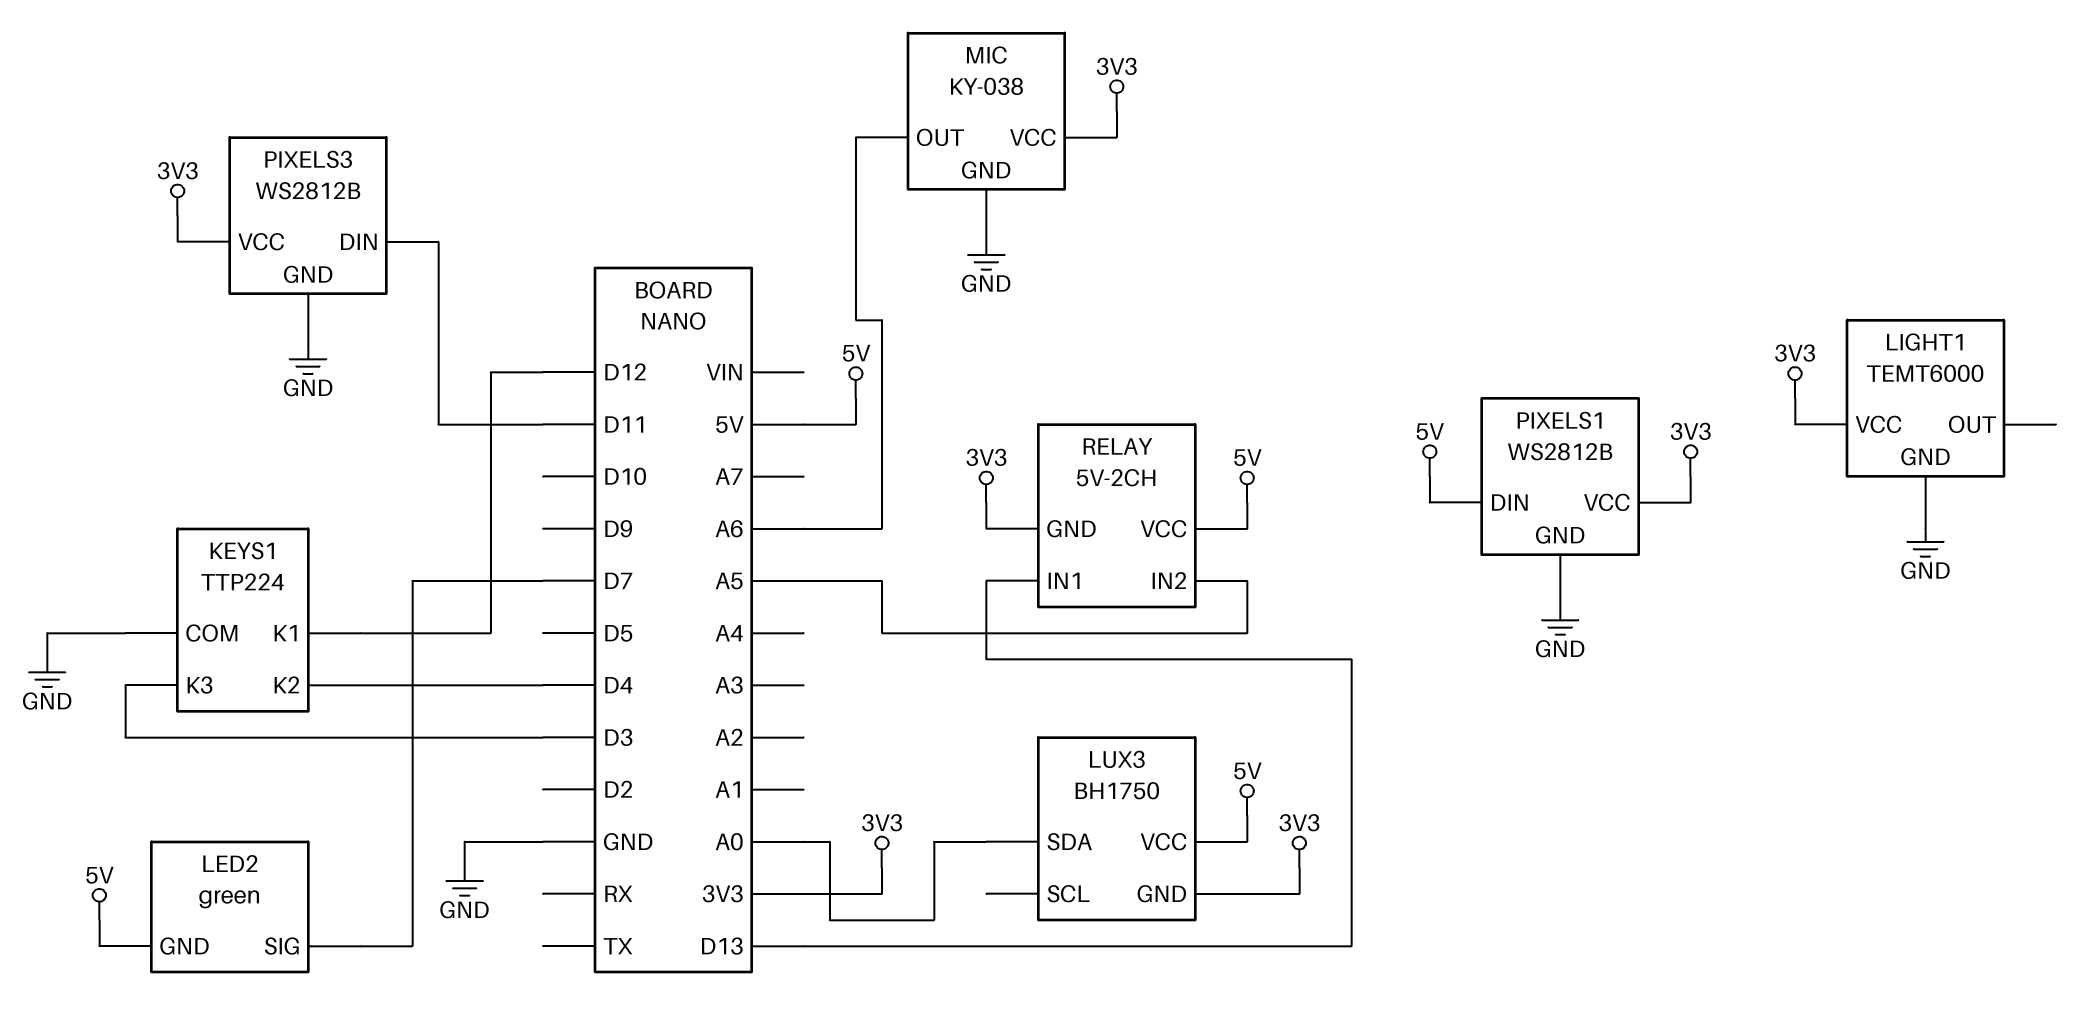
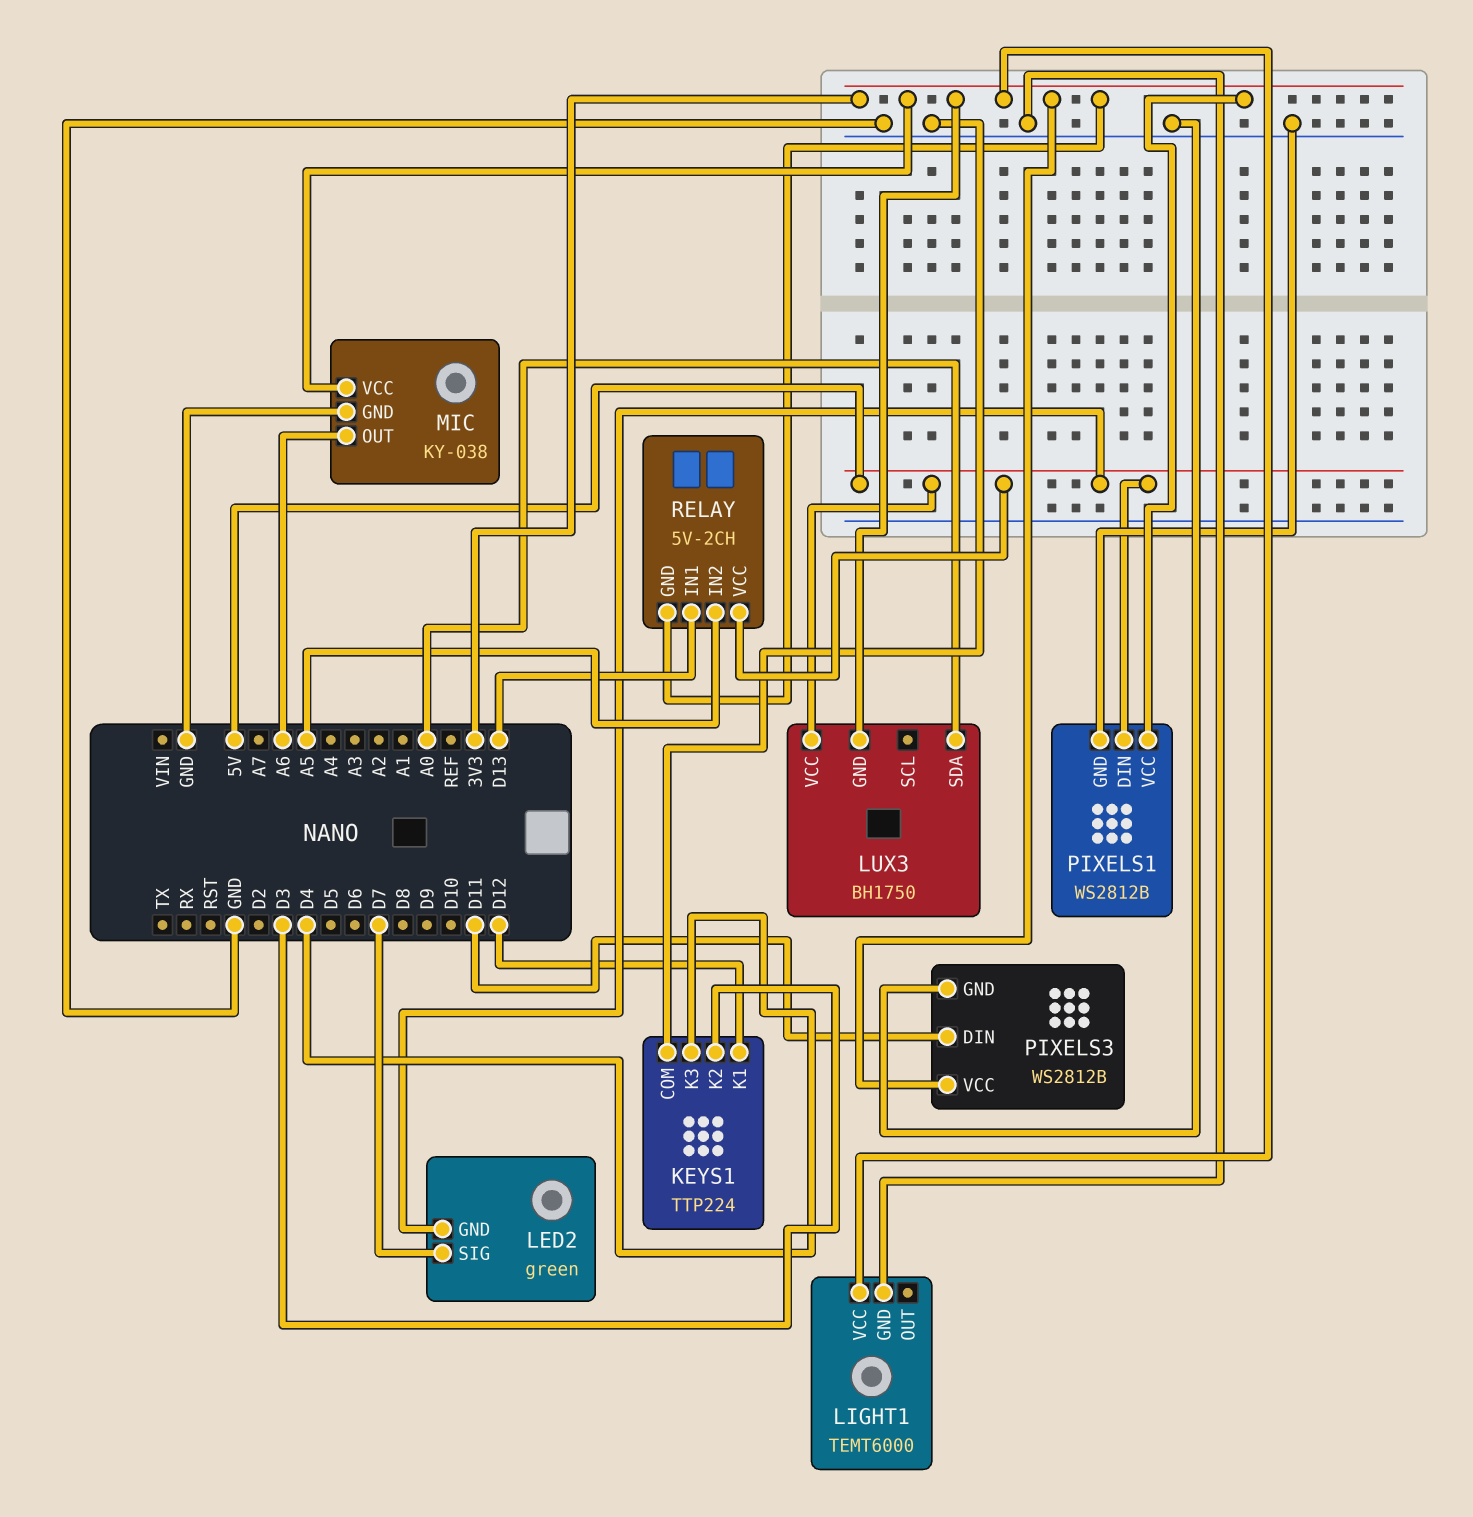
KEYS1 pin K2: D4 -> D3
KEYS1 pin K3: D3 -> D4

